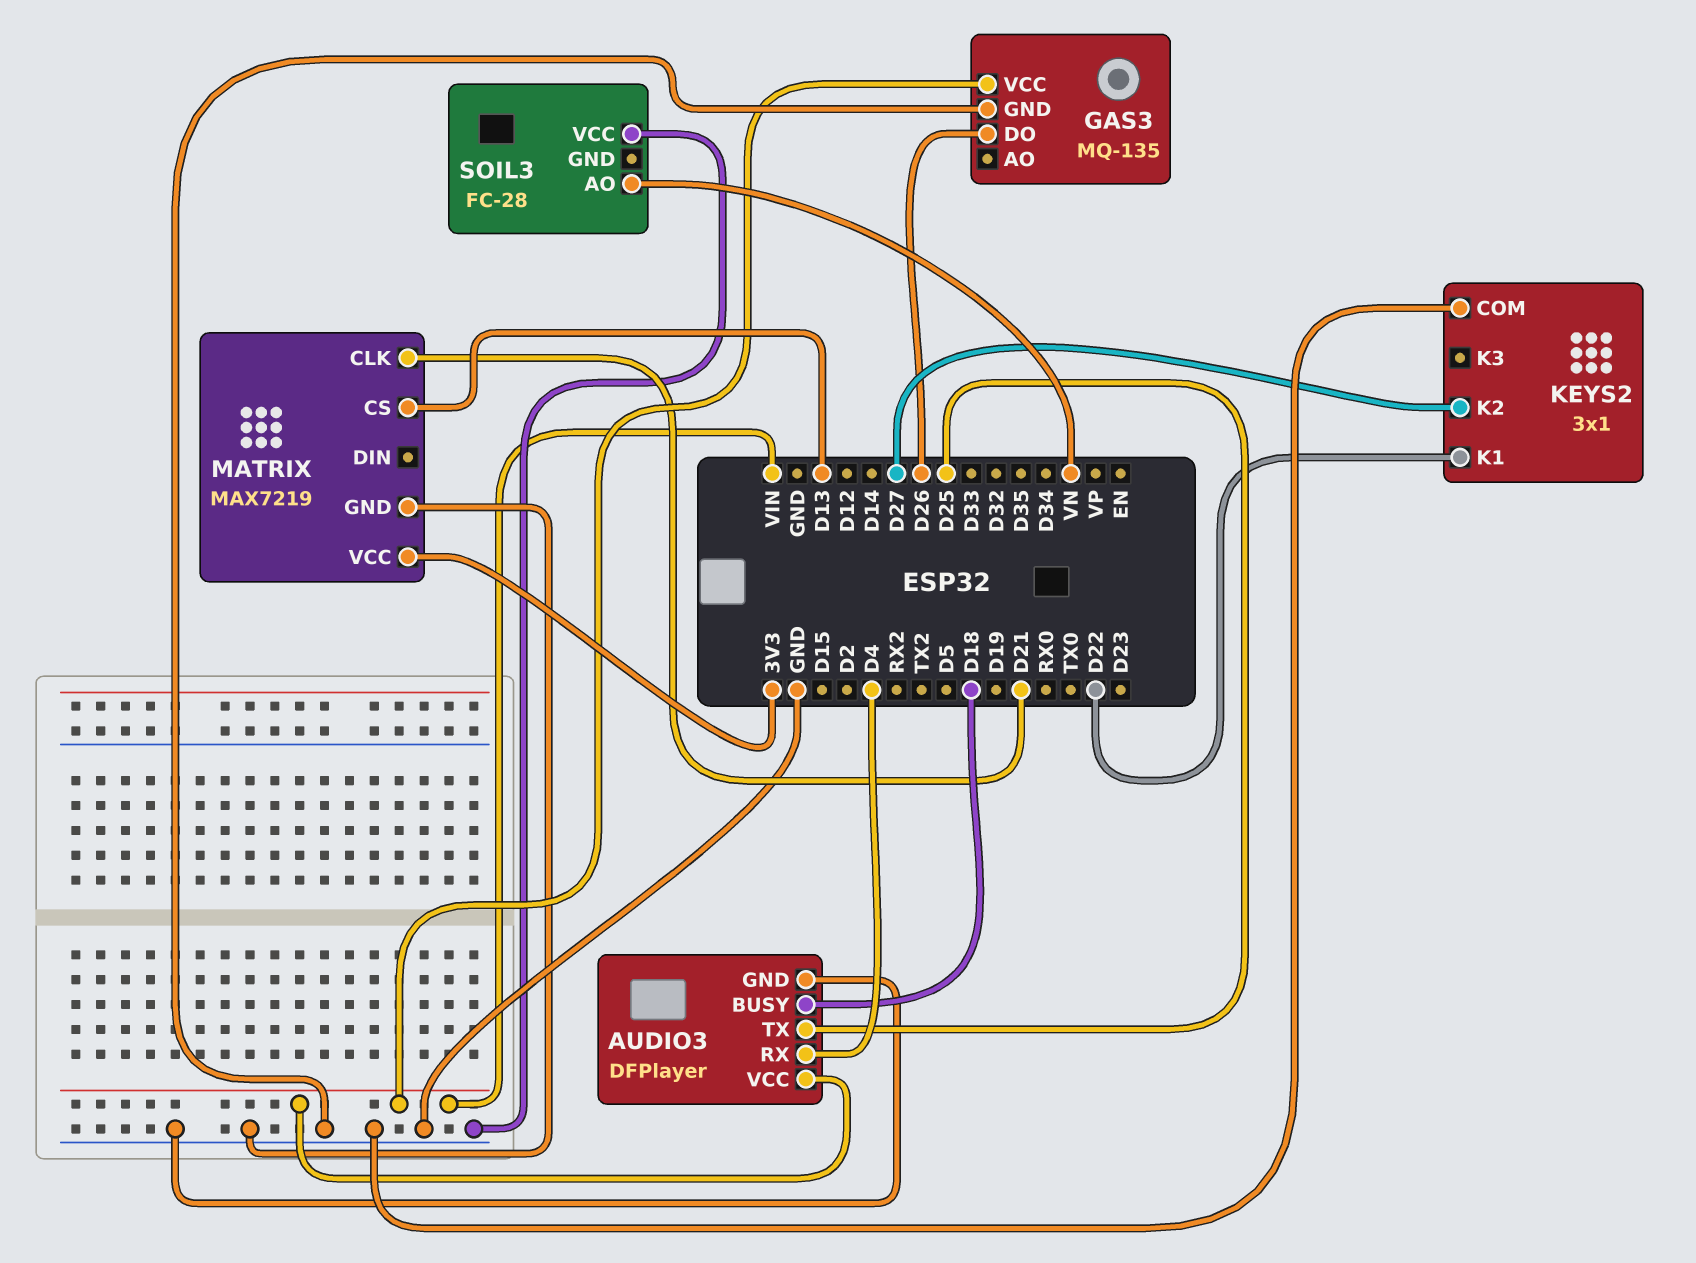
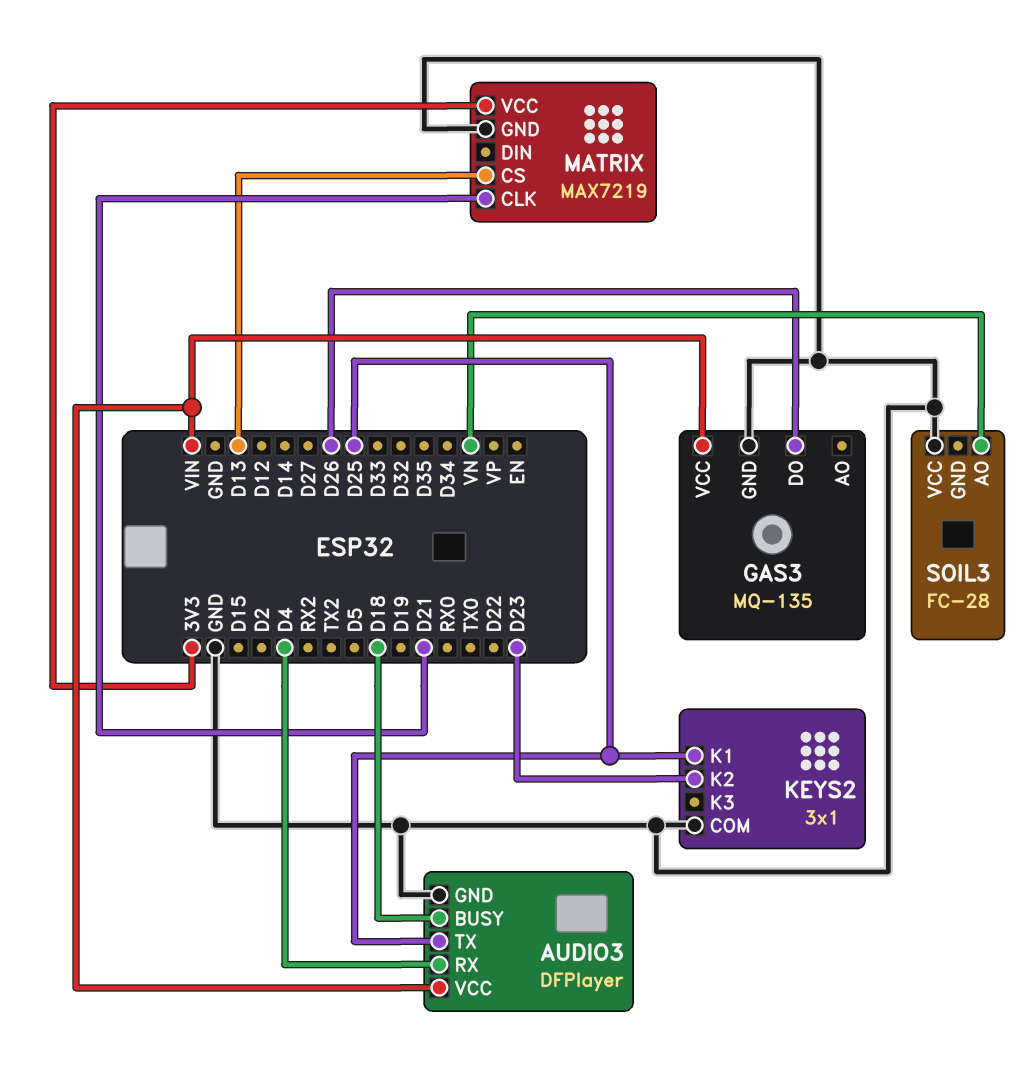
KEYS2 pin K1: D22 -> D25
KEYS2 pin K2: D27 -> D23

